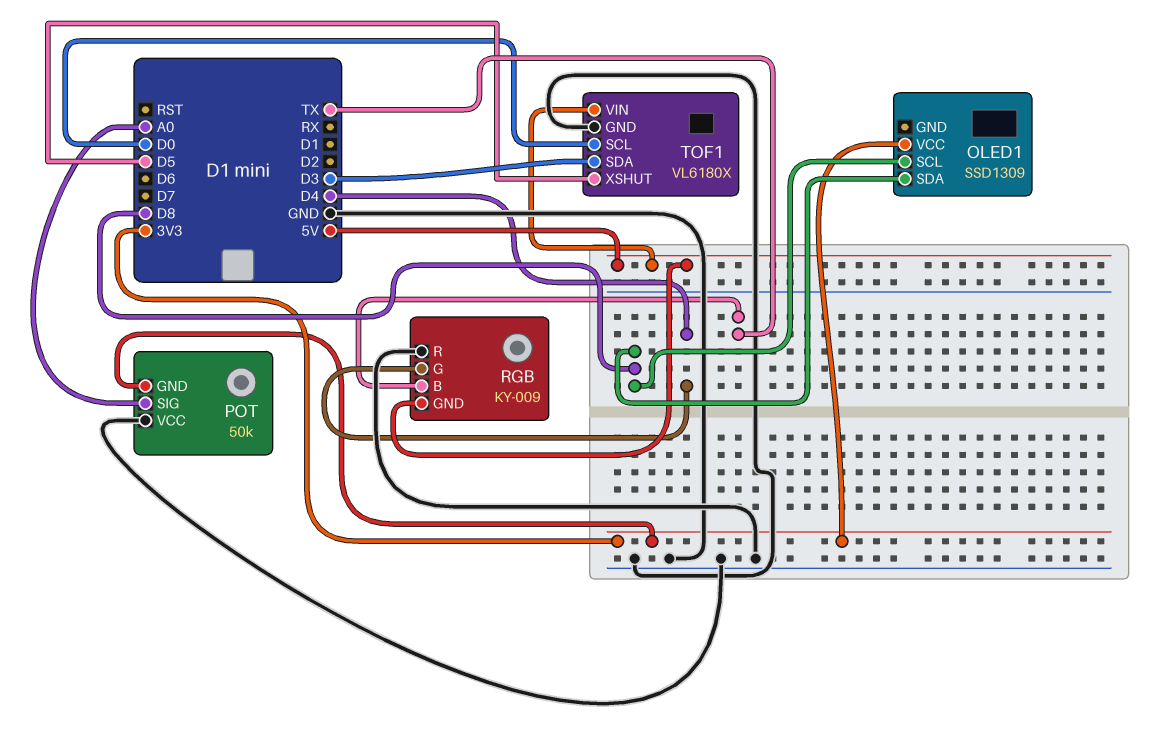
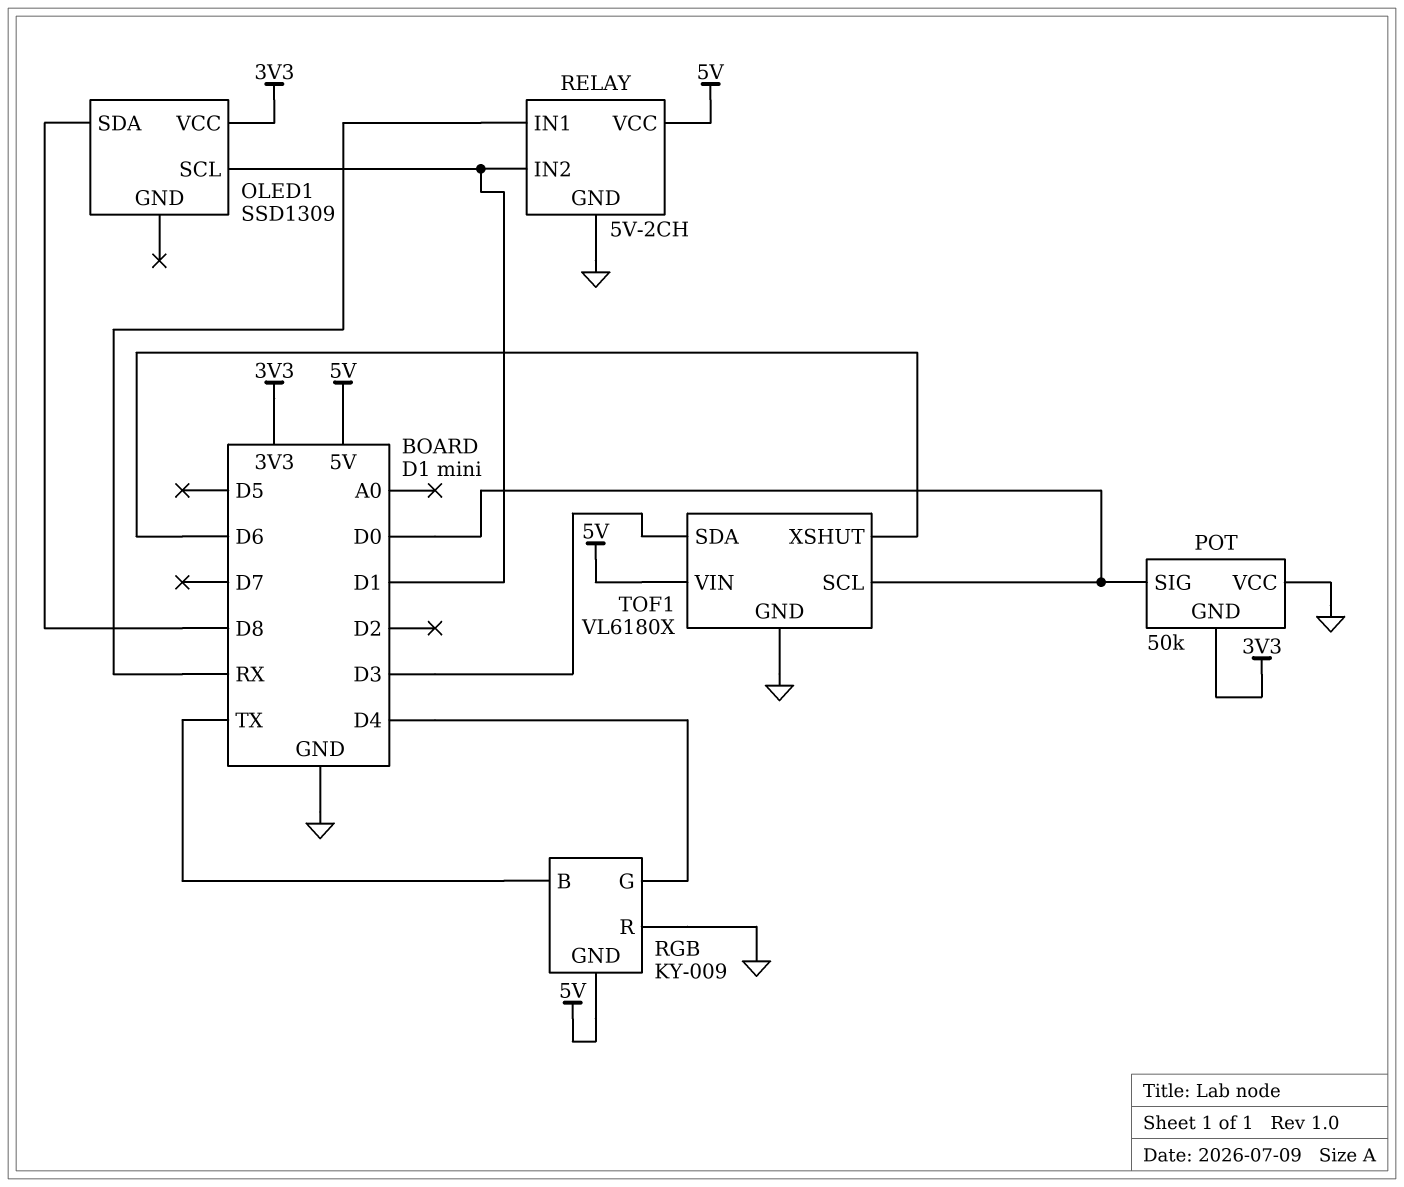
OLED1 pin SCL: D8 -> D1
POT pin SIG: A0 -> D0
RELAY: none -> 5V-2CH
RELAY pin GND: none -> GND
RELAY pin IN1: none -> RX
RELAY pin IN2: none -> D1
RELAY pin VCC: none -> 5V
TOF1 pin XSHUT: D5 -> D6

